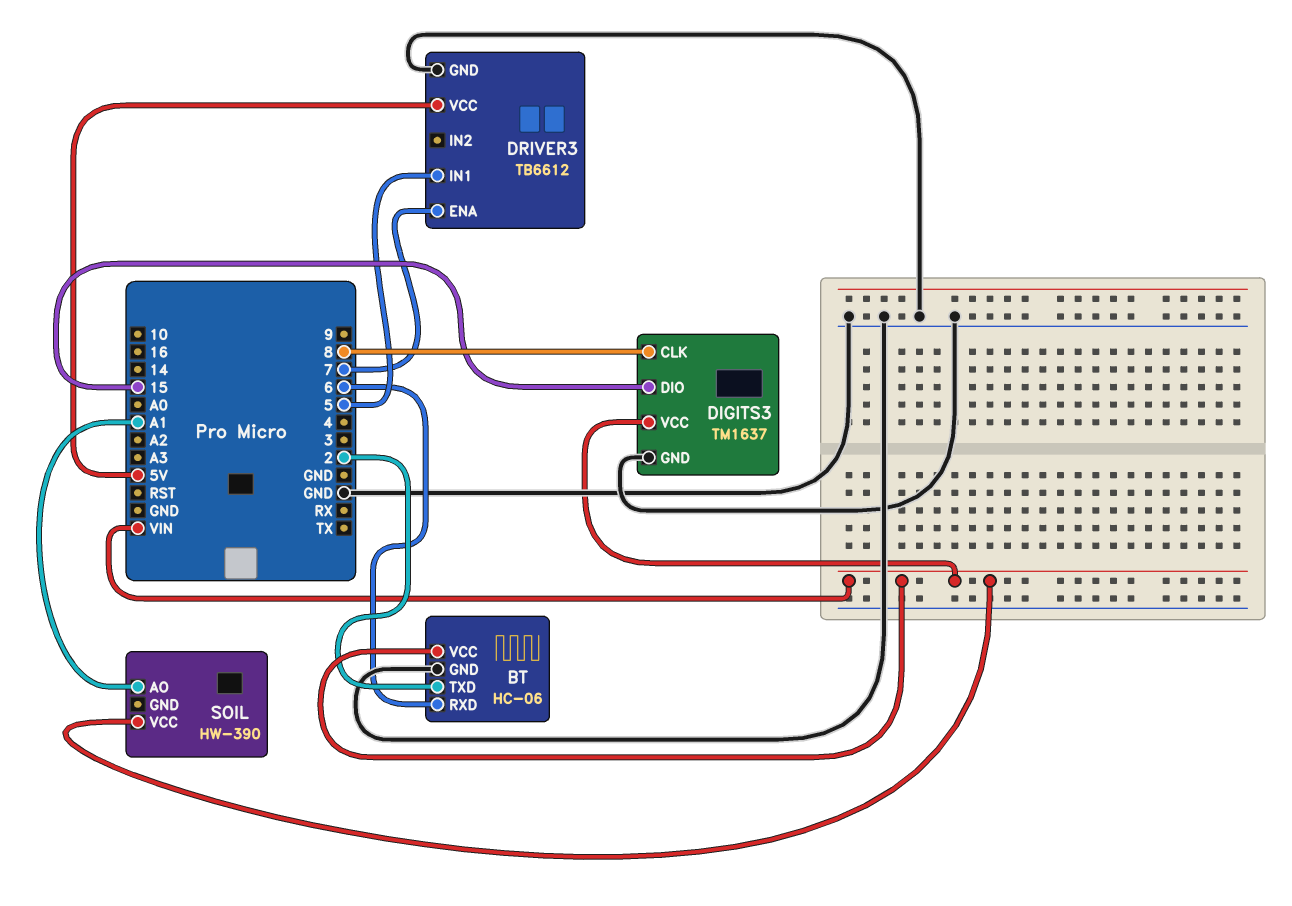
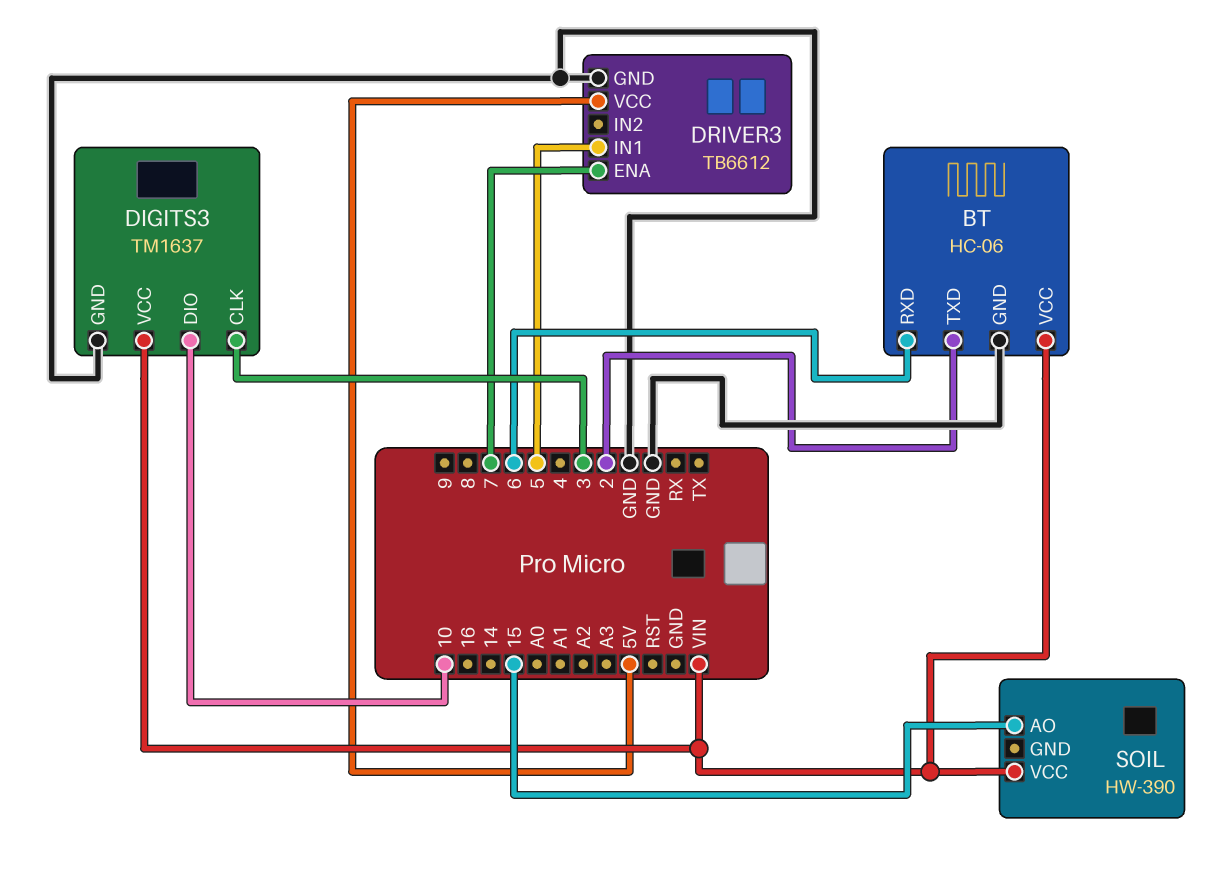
DIGITS3 pin CLK: 8 -> 3
DIGITS3 pin DIO: 15 -> 10
SOIL pin AO: A1 -> 15

